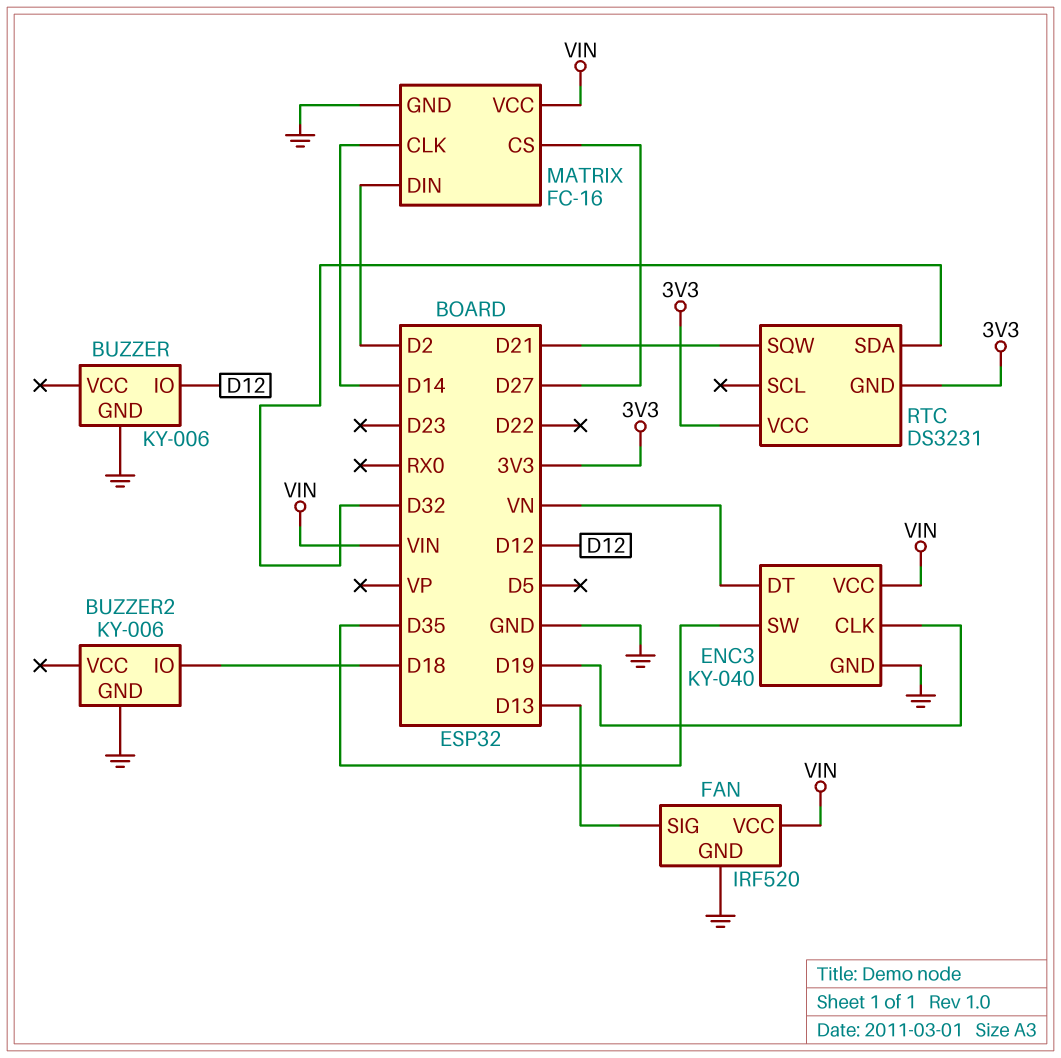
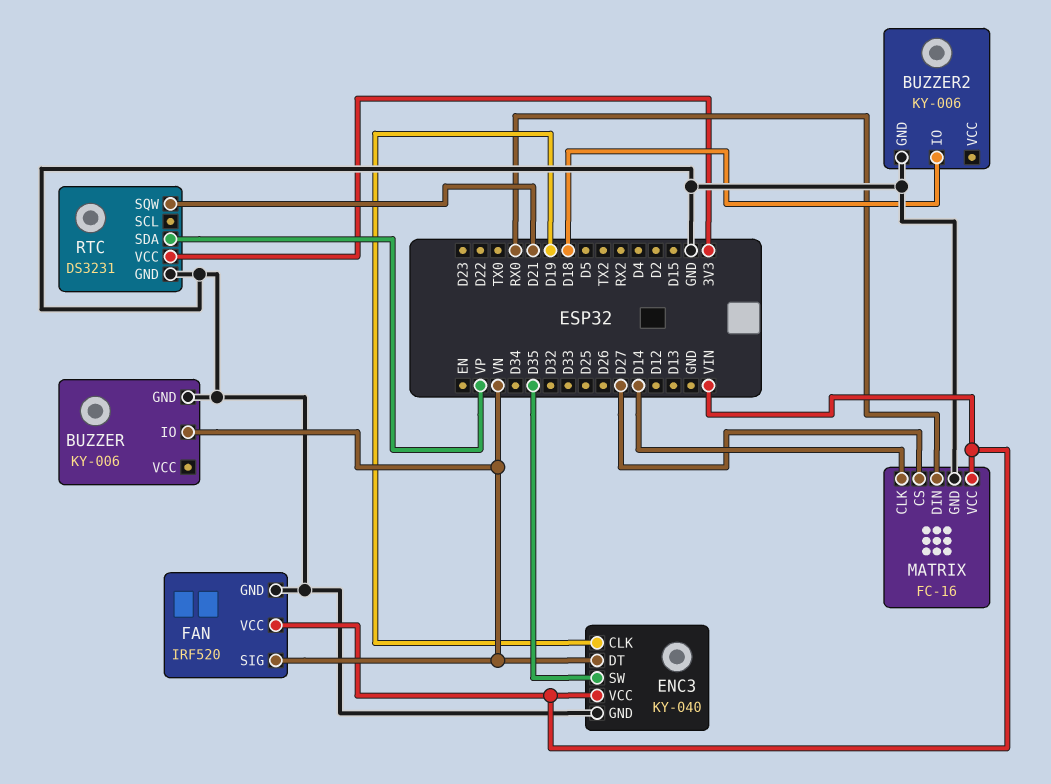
BUZZER pin IO: D12 -> VN
FAN pin SIG: D13 -> VN
MATRIX pin DIN: D2 -> RX0
RTC pin GND: 3V3 -> GND
RTC pin SDA: D32 -> VP

